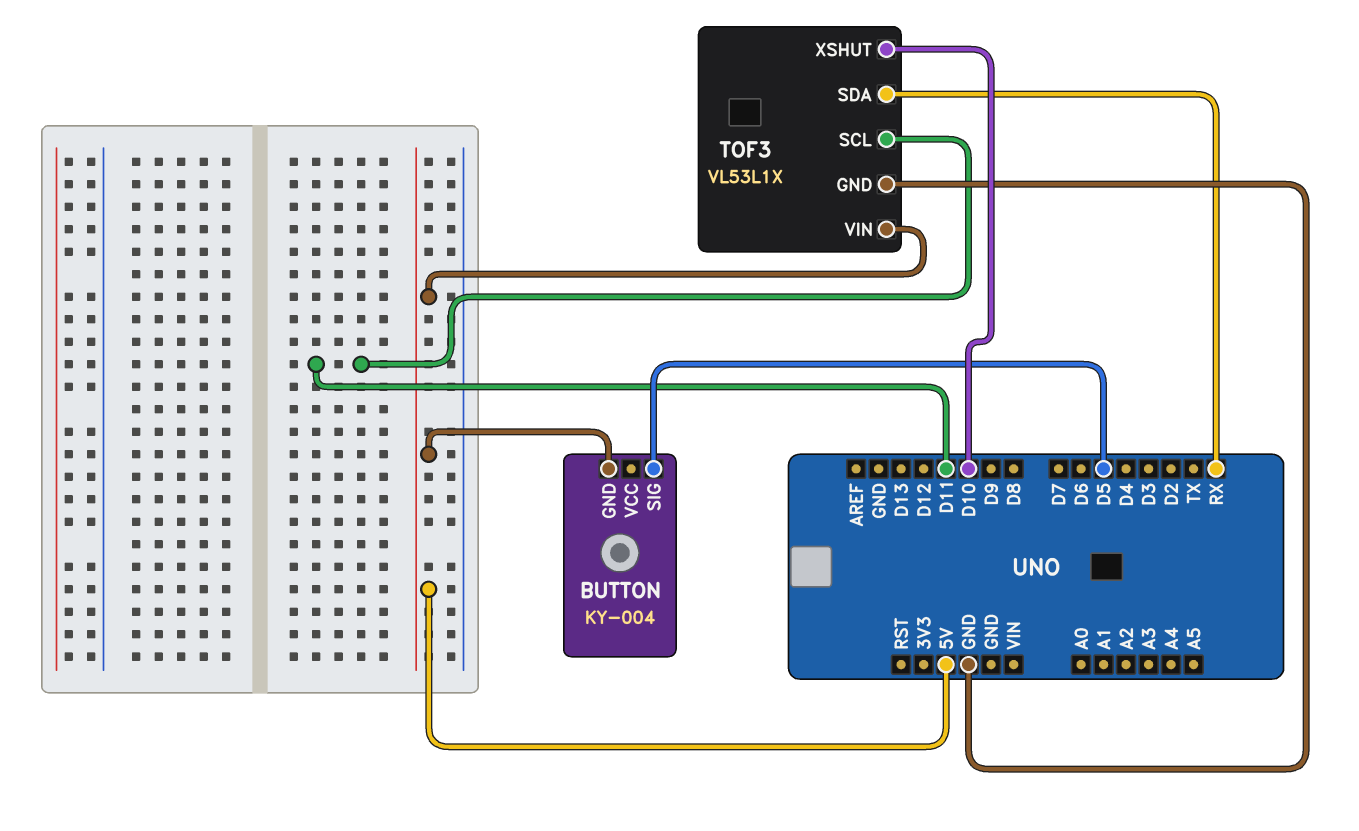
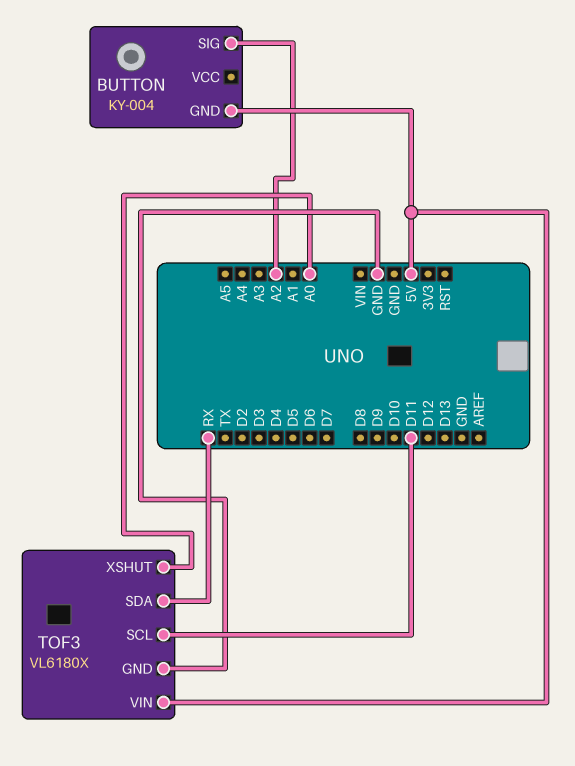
BUTTON pin SIG: D5 -> A2
TOF3: VL53L1X -> VL6180X
TOF3 pin XSHUT: D10 -> A0

